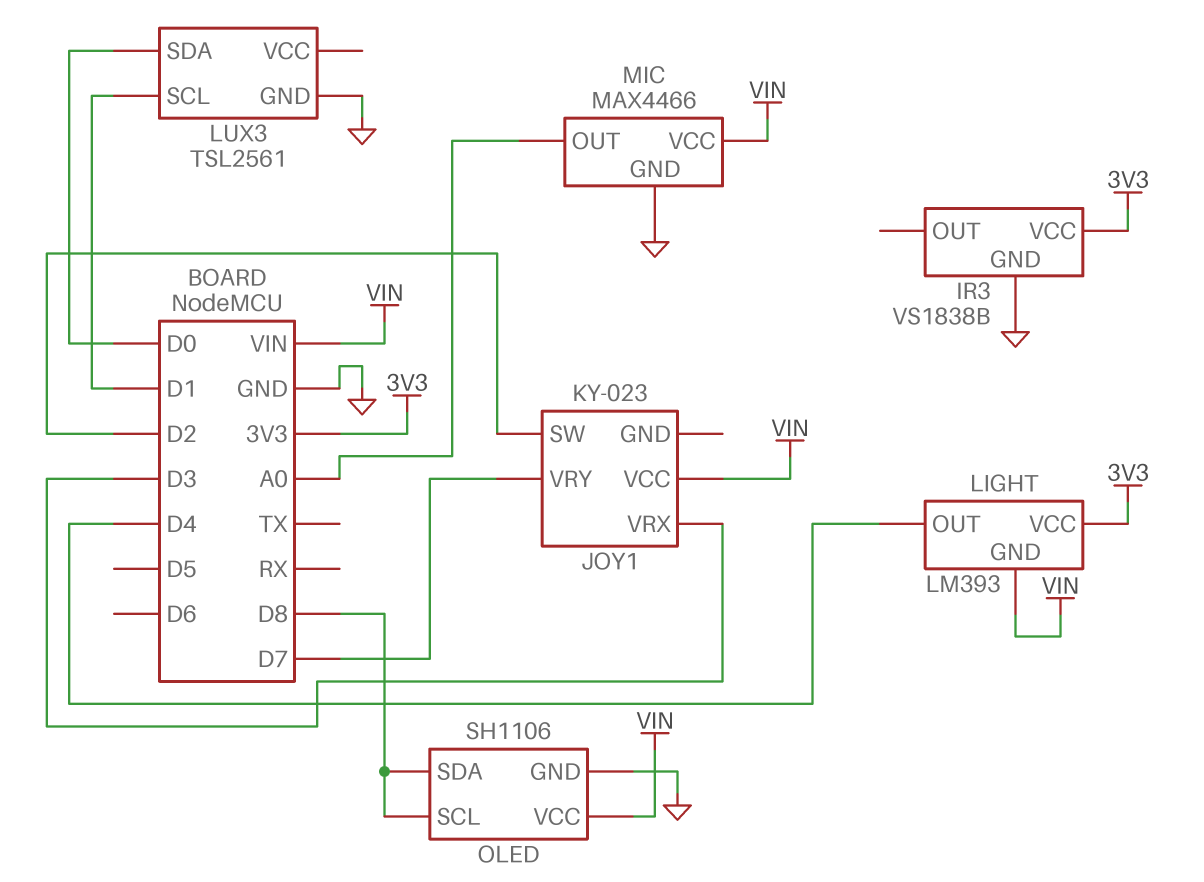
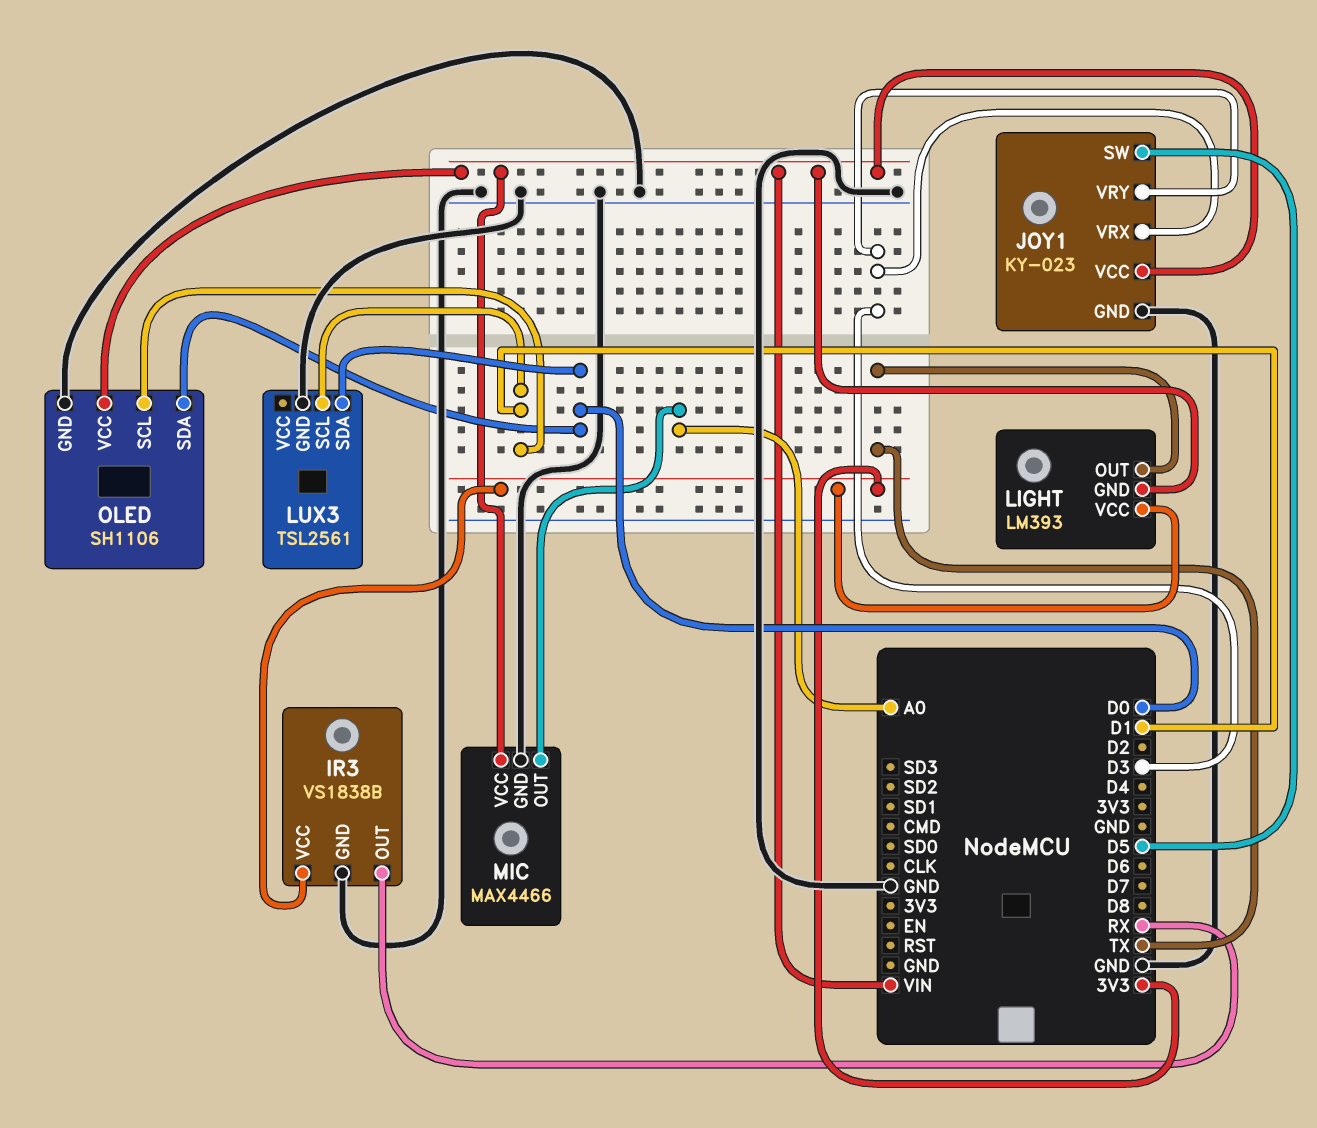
IR3 pin OUT: none -> RX
JOY1 pin GND: none -> GND
JOY1 pin SW: D2 -> D5
JOY1 pin VRY: D7 -> D3
LIGHT pin OUT: D4 -> TX
OLED pin SCL: D8 -> D1
OLED pin SDA: D8 -> D0

